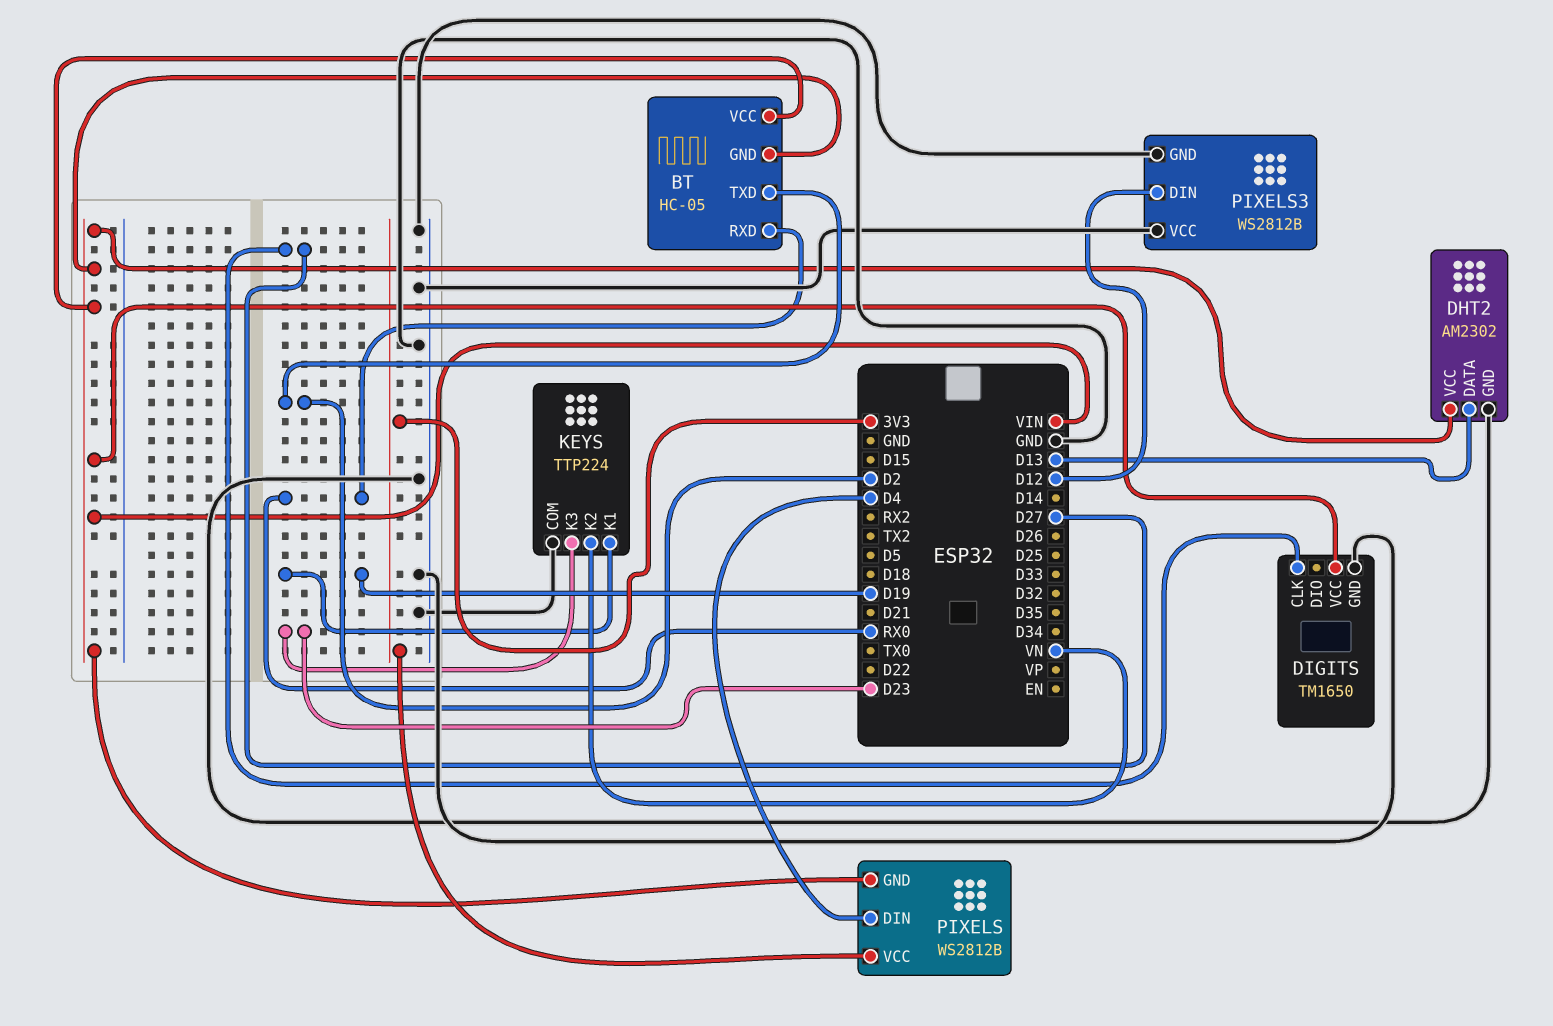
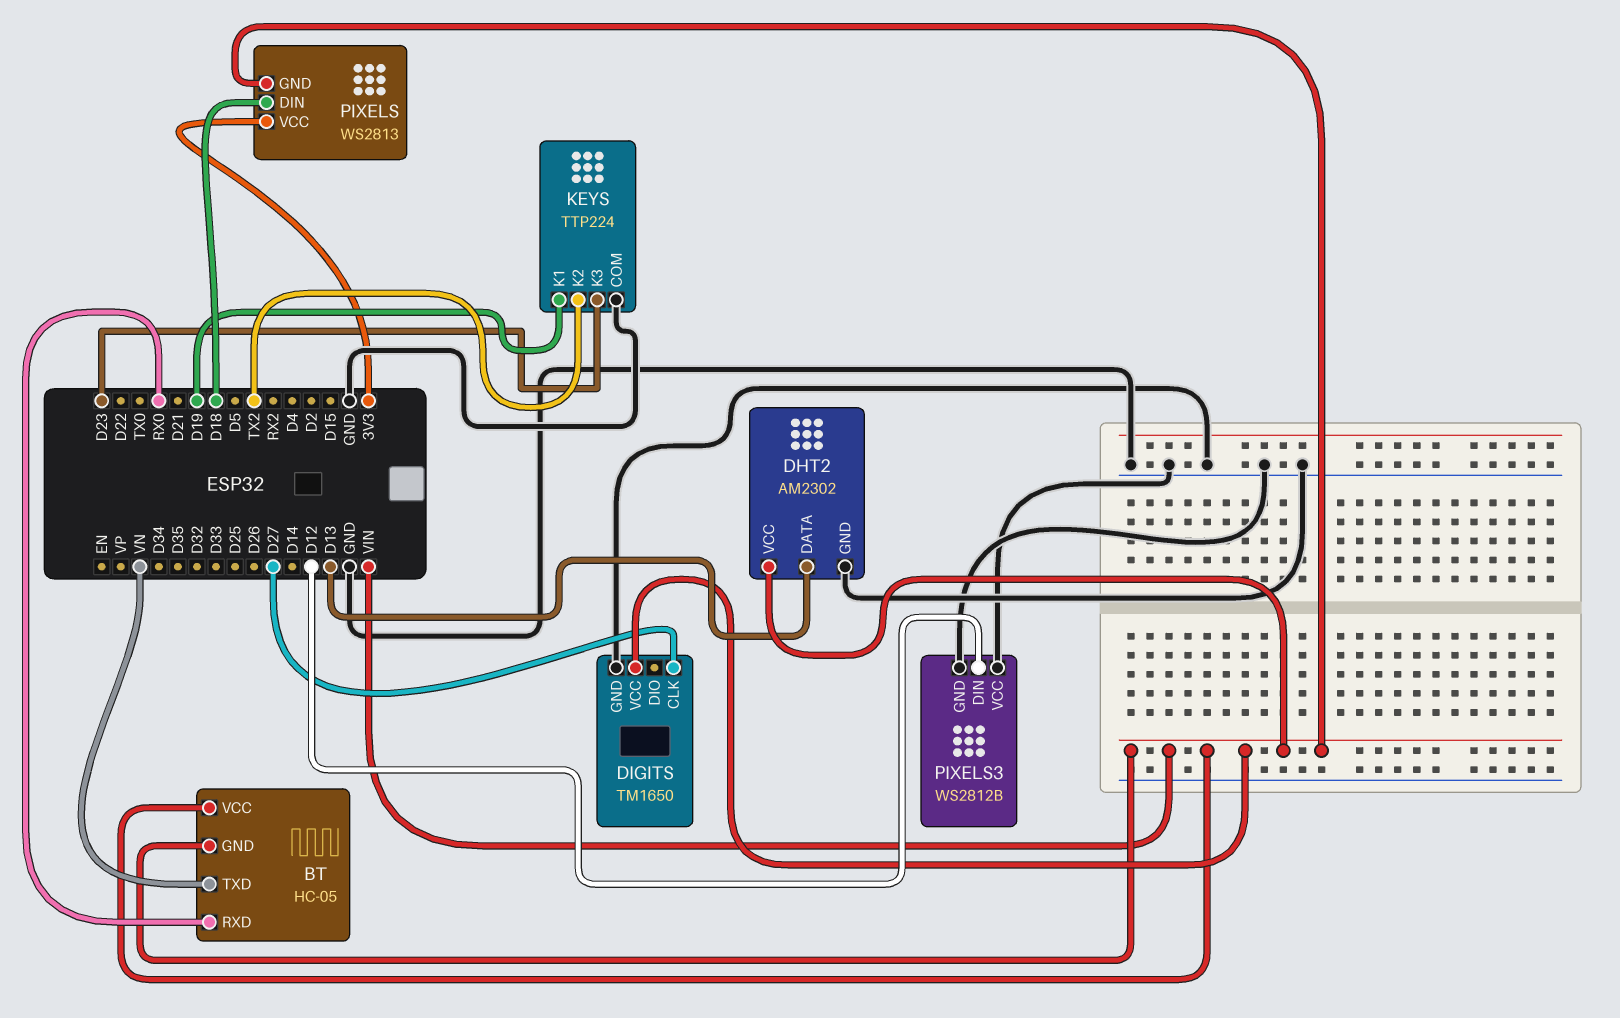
BT pin TXD: D2 -> VN
KEYS pin K2: VN -> TX2
PIXELS: WS2812B -> WS2813
PIXELS pin DIN: D4 -> D18

